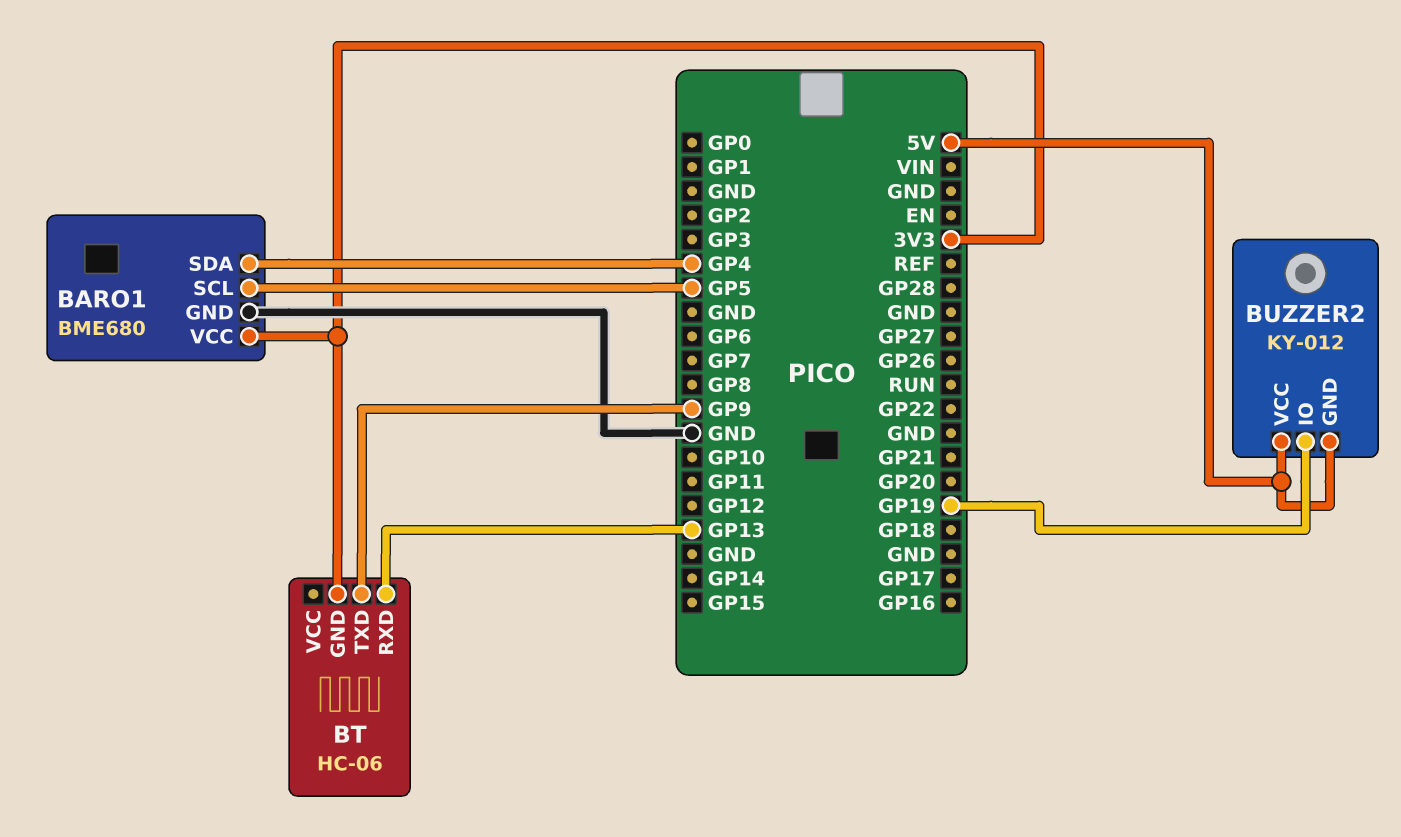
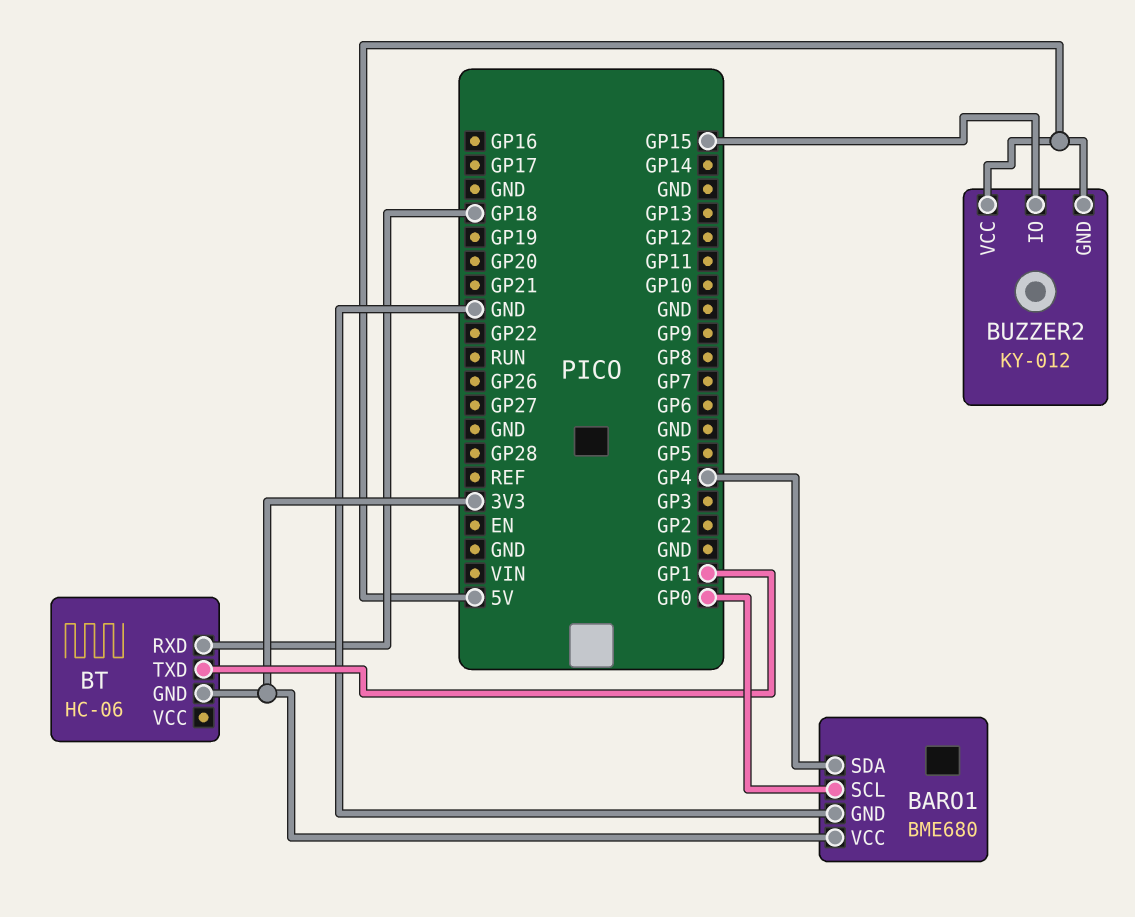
BARO1 pin SCL: GP5 -> GP0
BT pin RXD: GP13 -> GP18
BT pin TXD: GP9 -> GP1
BUZZER2 pin IO: GP19 -> GP15

